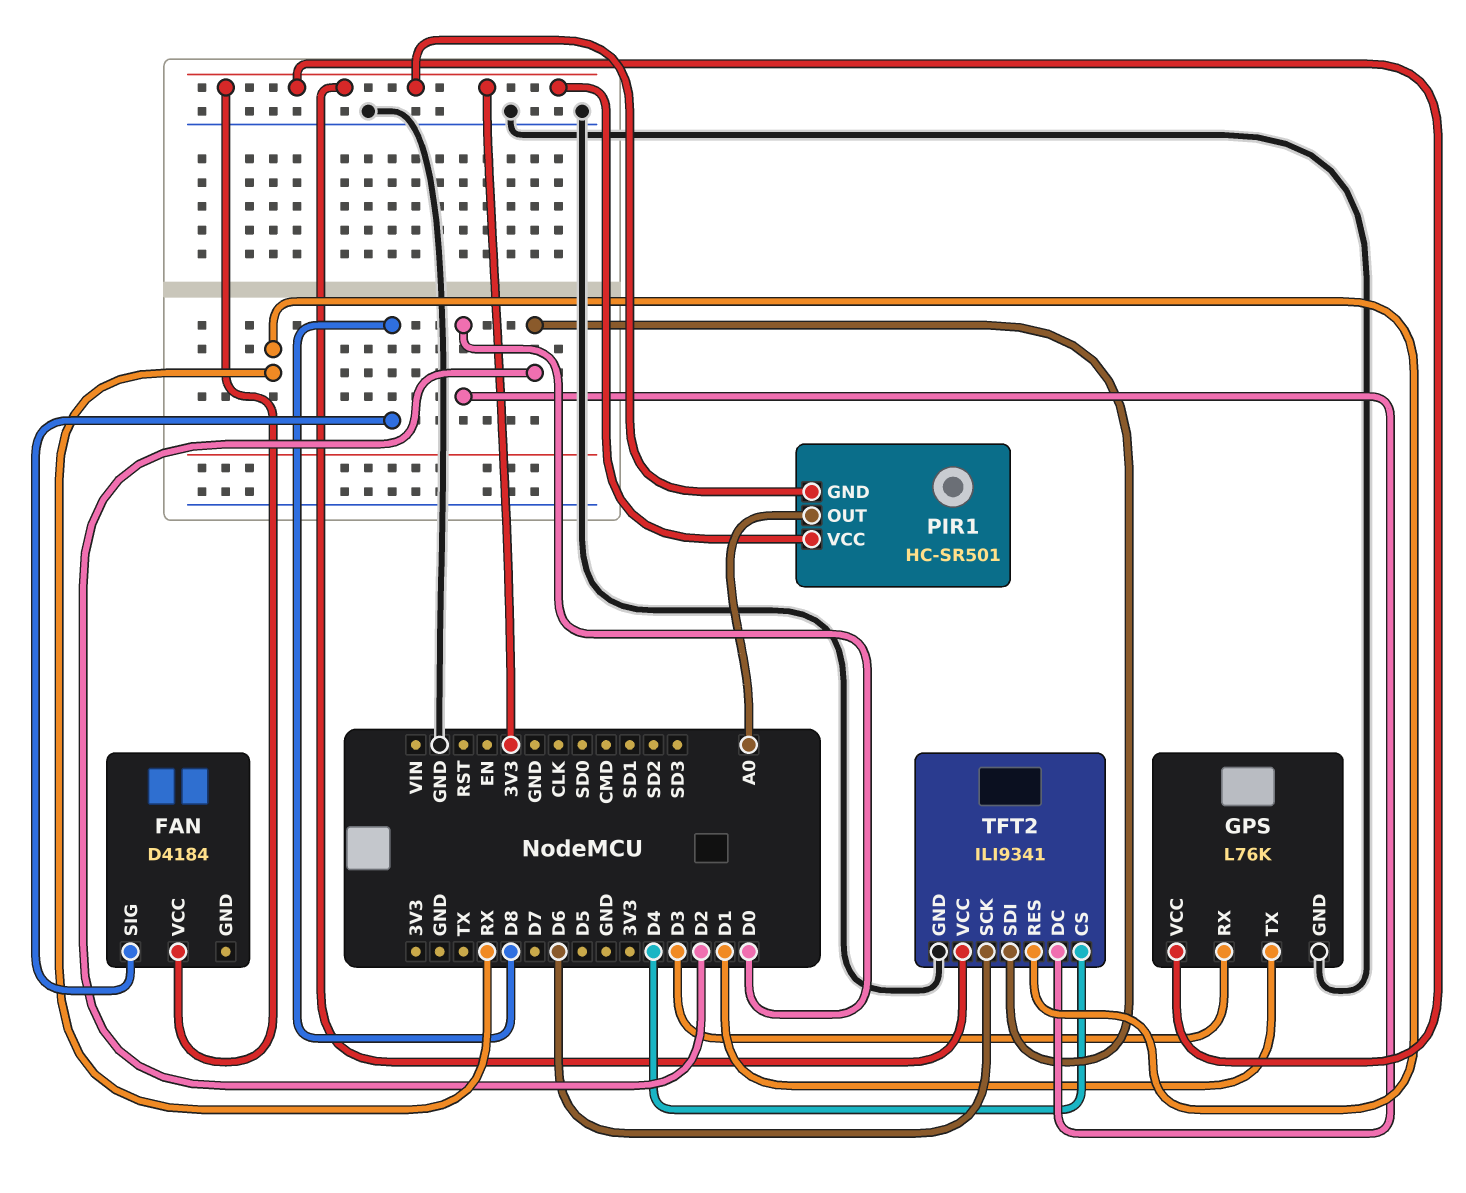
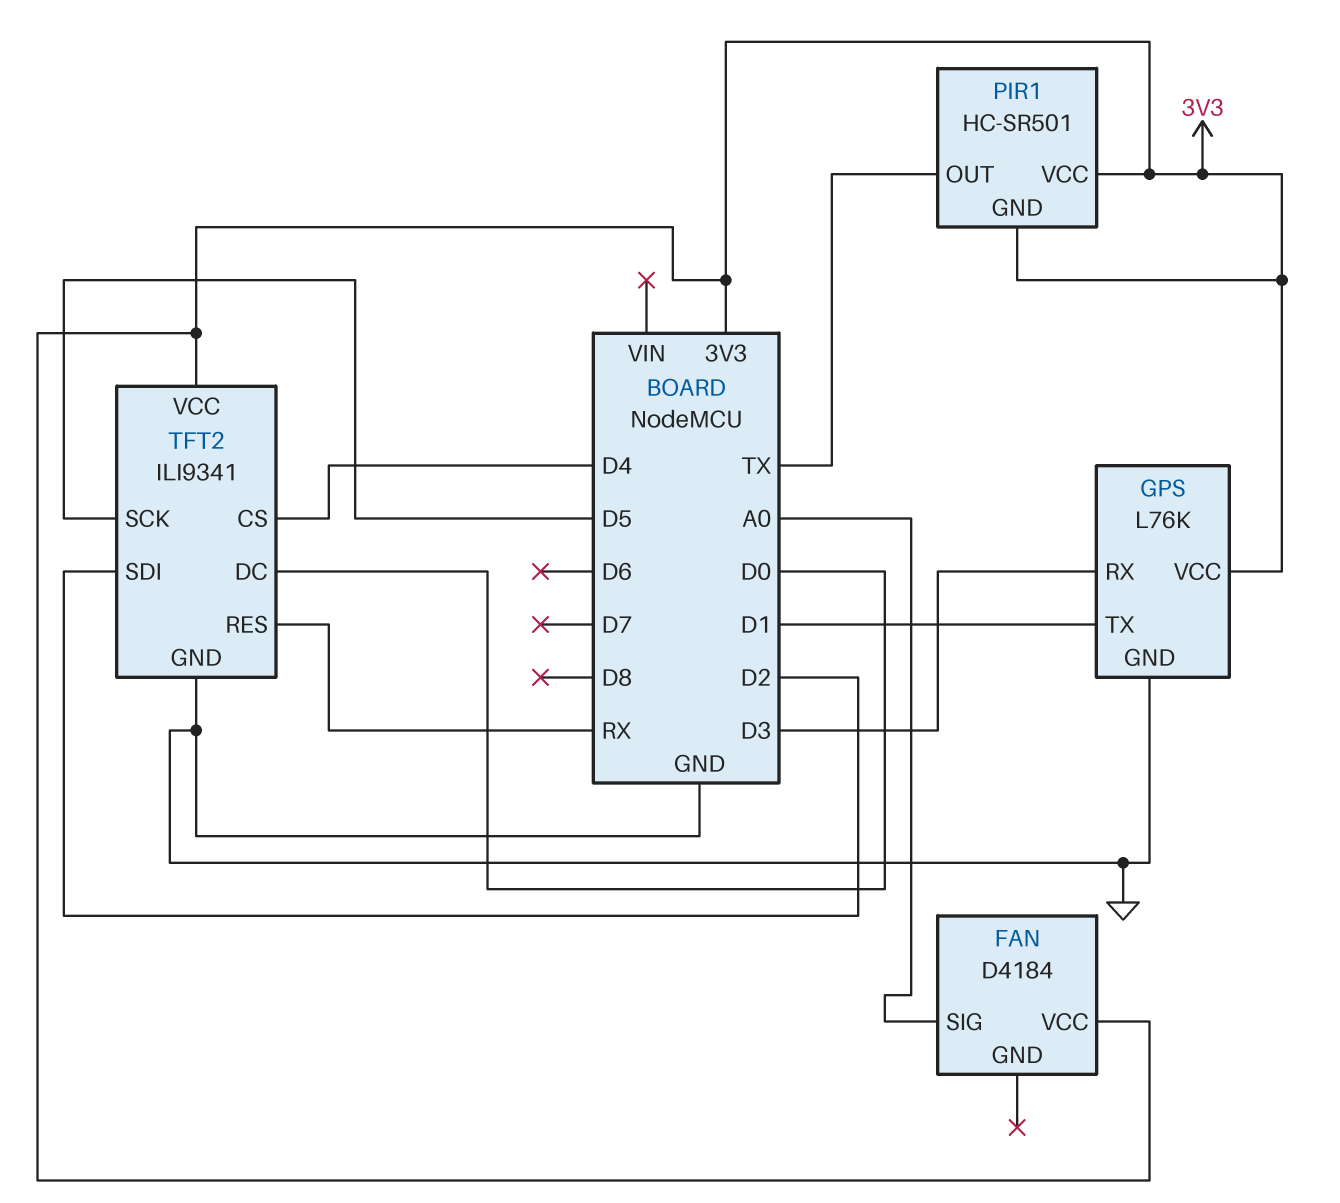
FAN pin SIG: D8 -> A0
PIR1 pin OUT: A0 -> TX
TFT2 pin SCK: D6 -> D5

